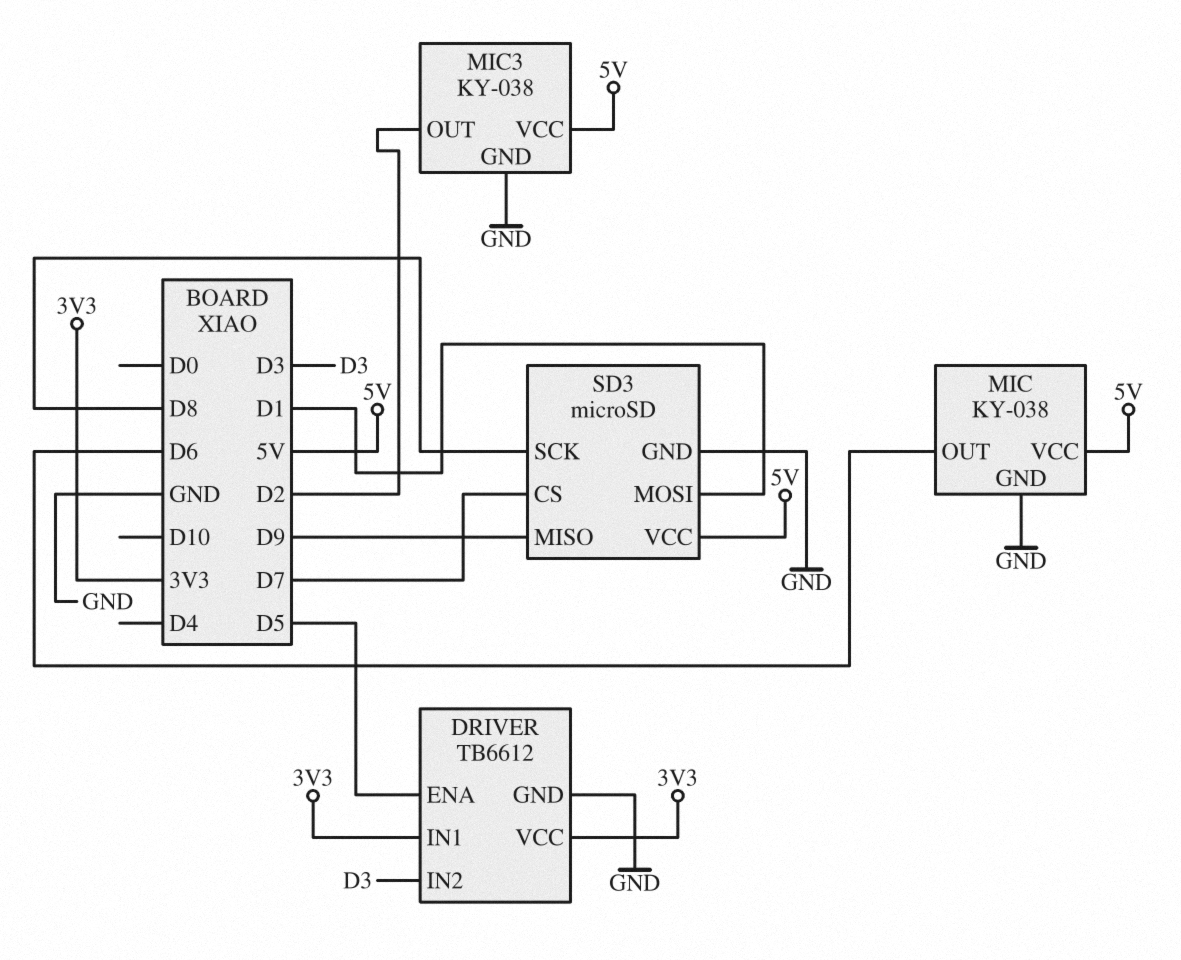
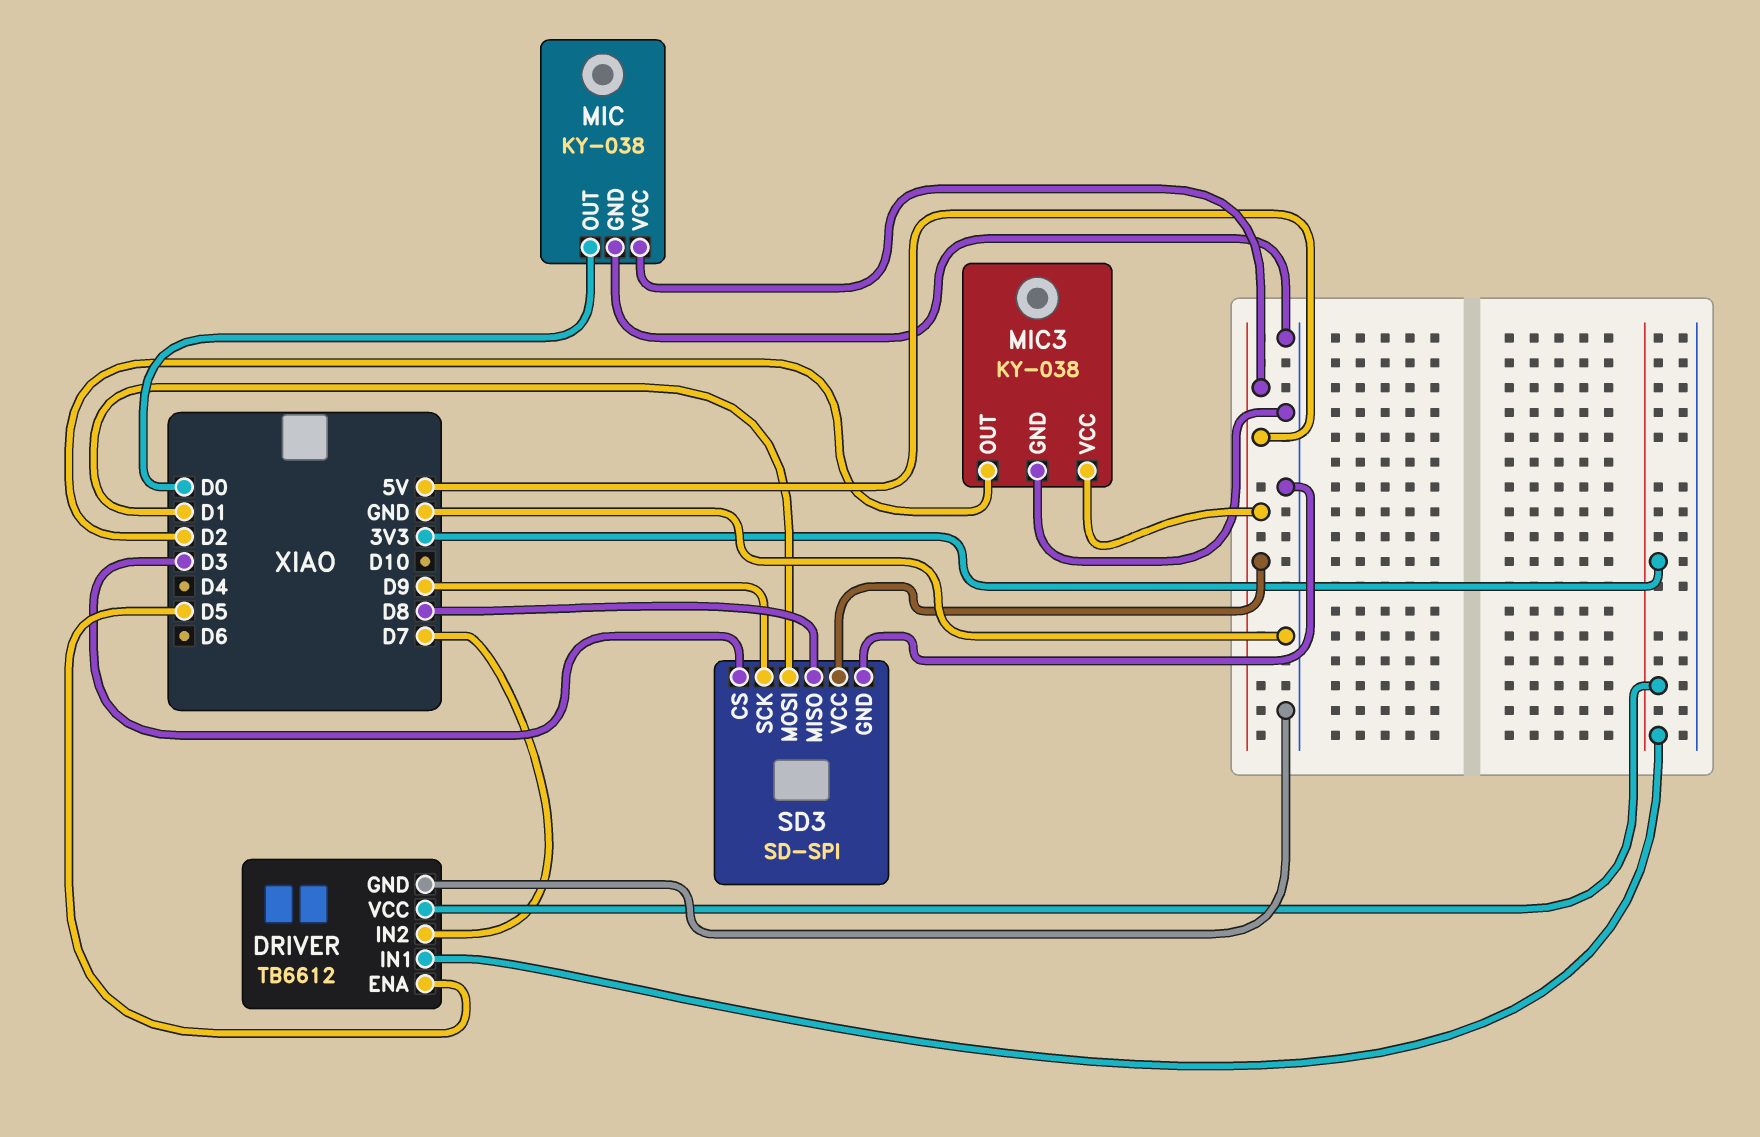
DRIVER pin IN2: D3 -> D7
MIC pin OUT: D6 -> D0
SD3: microSD -> SD-SPI
SD3 pin CS: D7 -> D3
SD3 pin MISO: D9 -> D8
SD3 pin SCK: D8 -> D9

